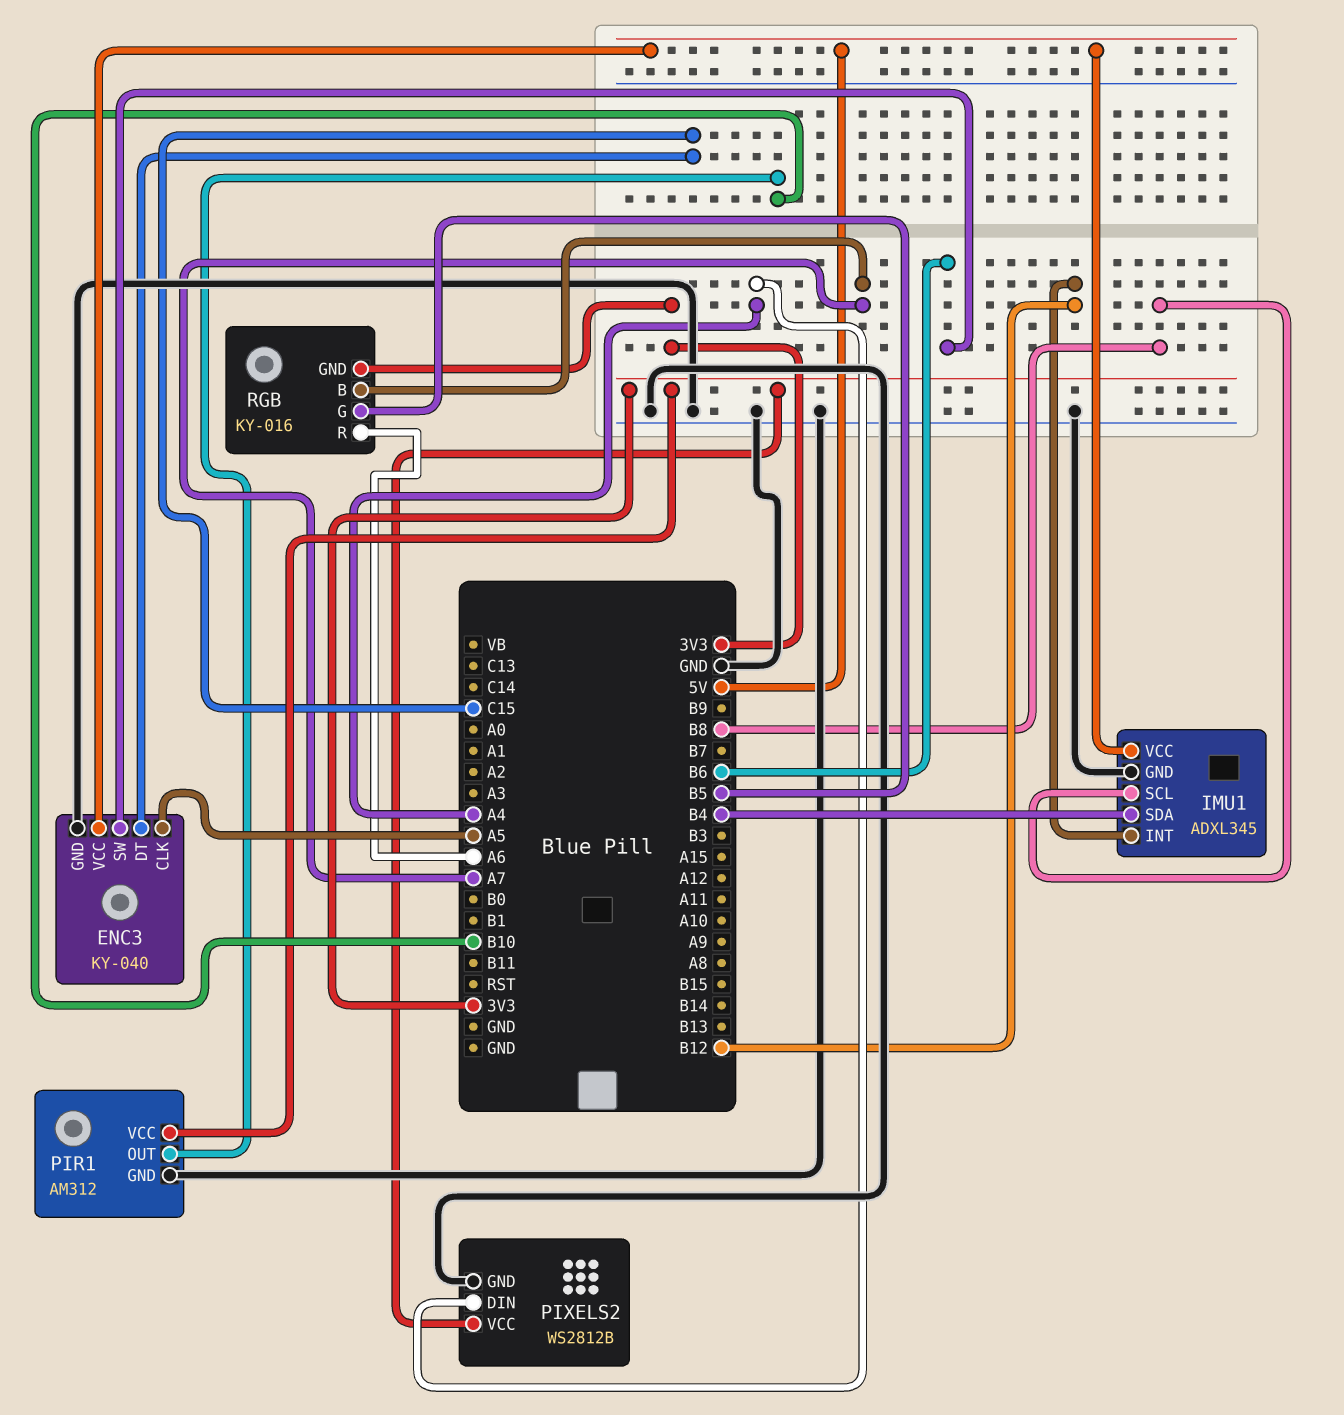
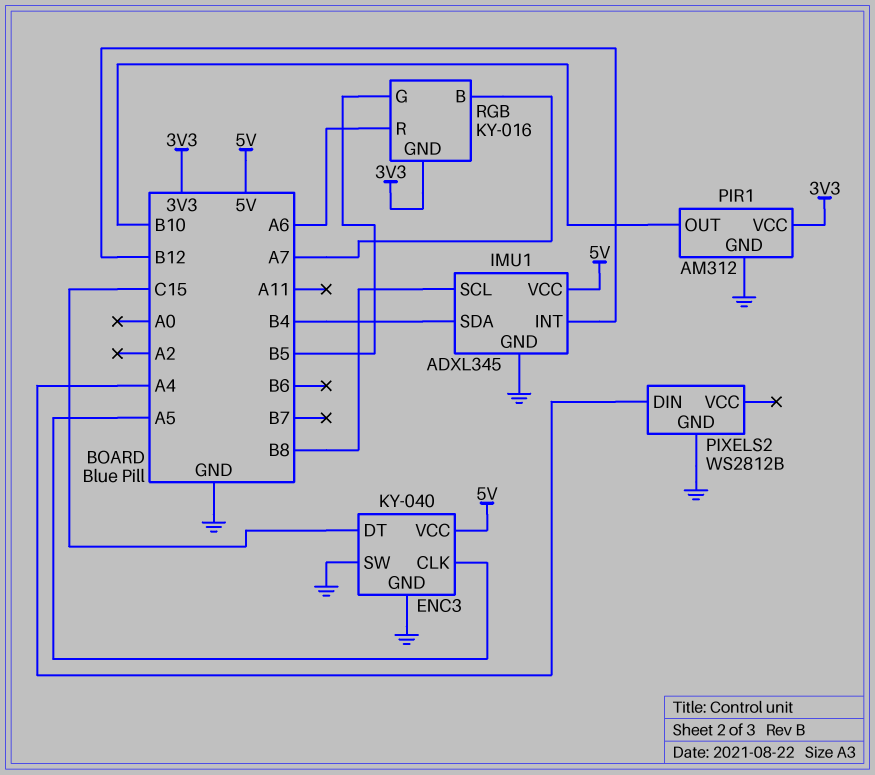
ENC3 pin SW: B6 -> GND
PIXELS2 pin VCC: 3V3 -> none

